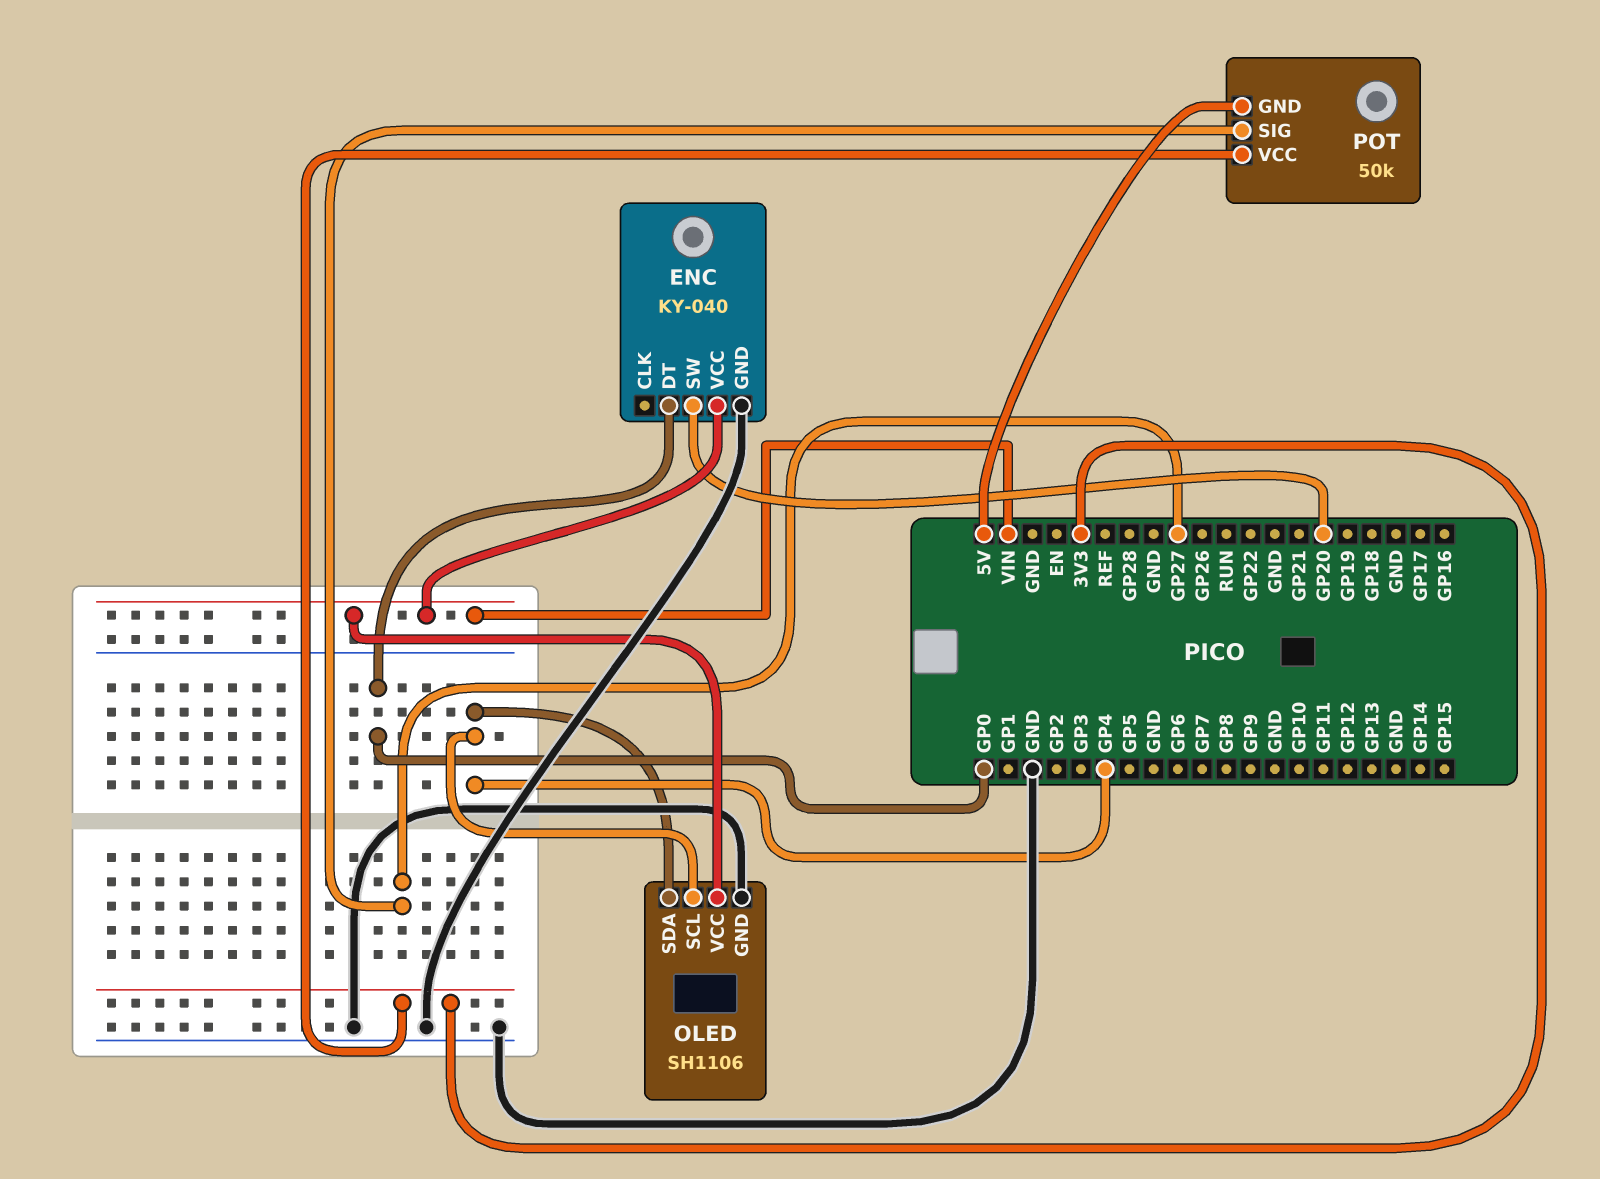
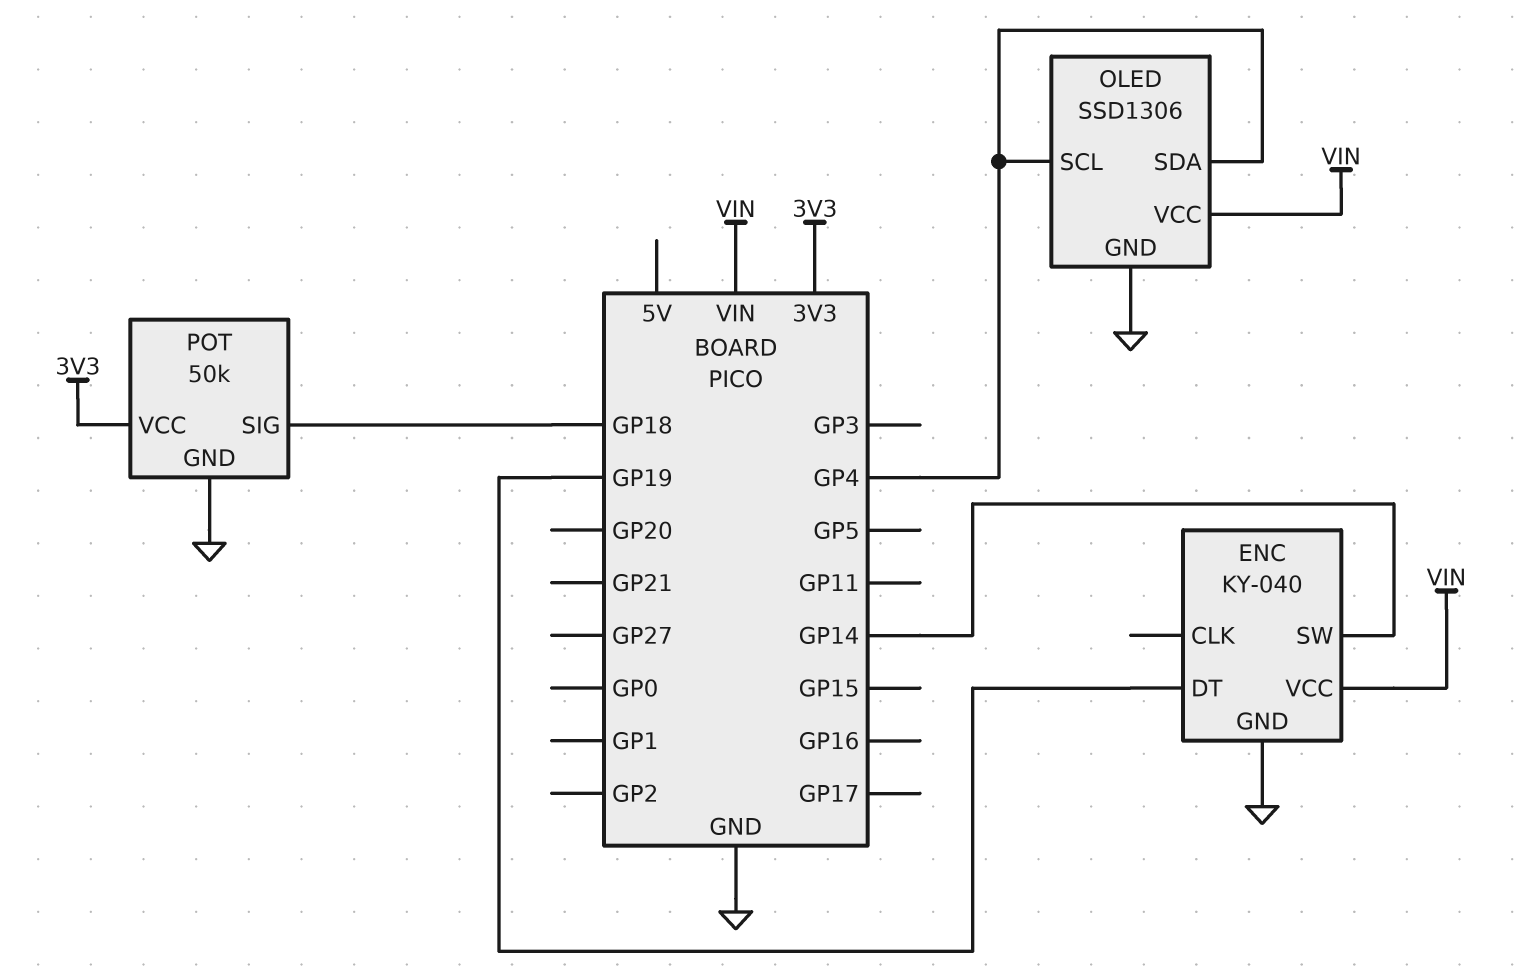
ENC pin DT: GP0 -> GP19
ENC pin SW: GP20 -> GP14
OLED: SH1106 -> SSD1306
POT pin GND: 5V -> GND
POT pin SIG: GP27 -> GP18

